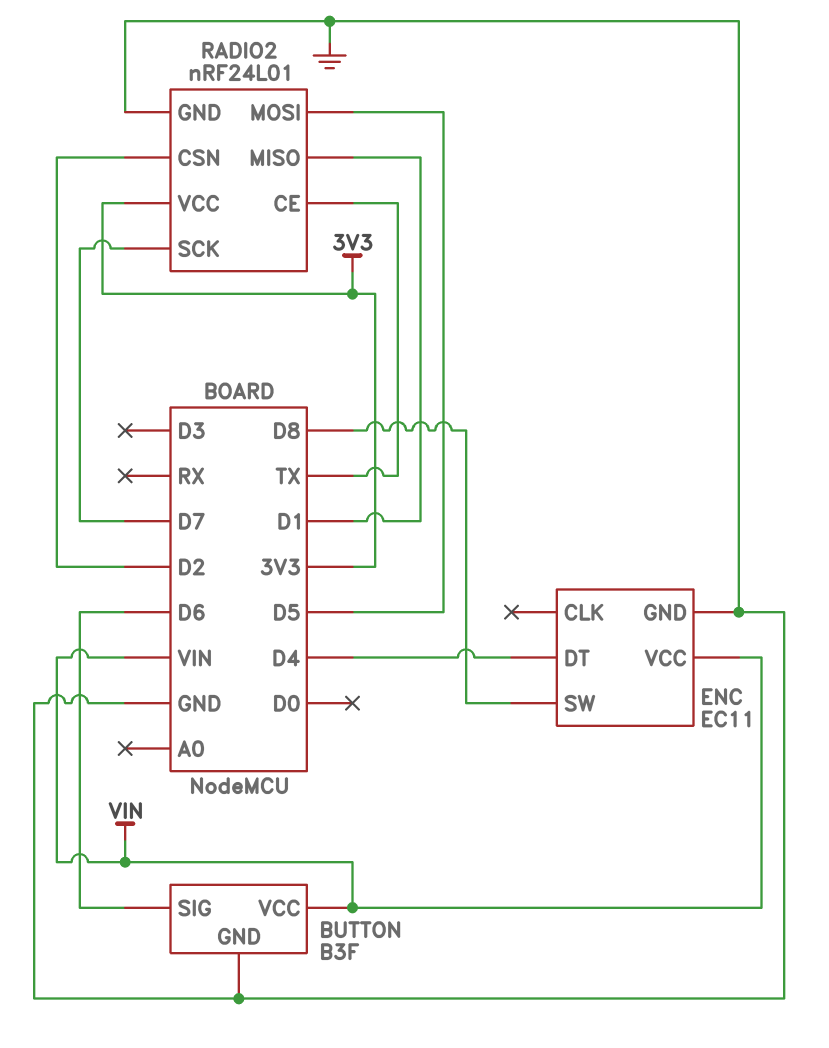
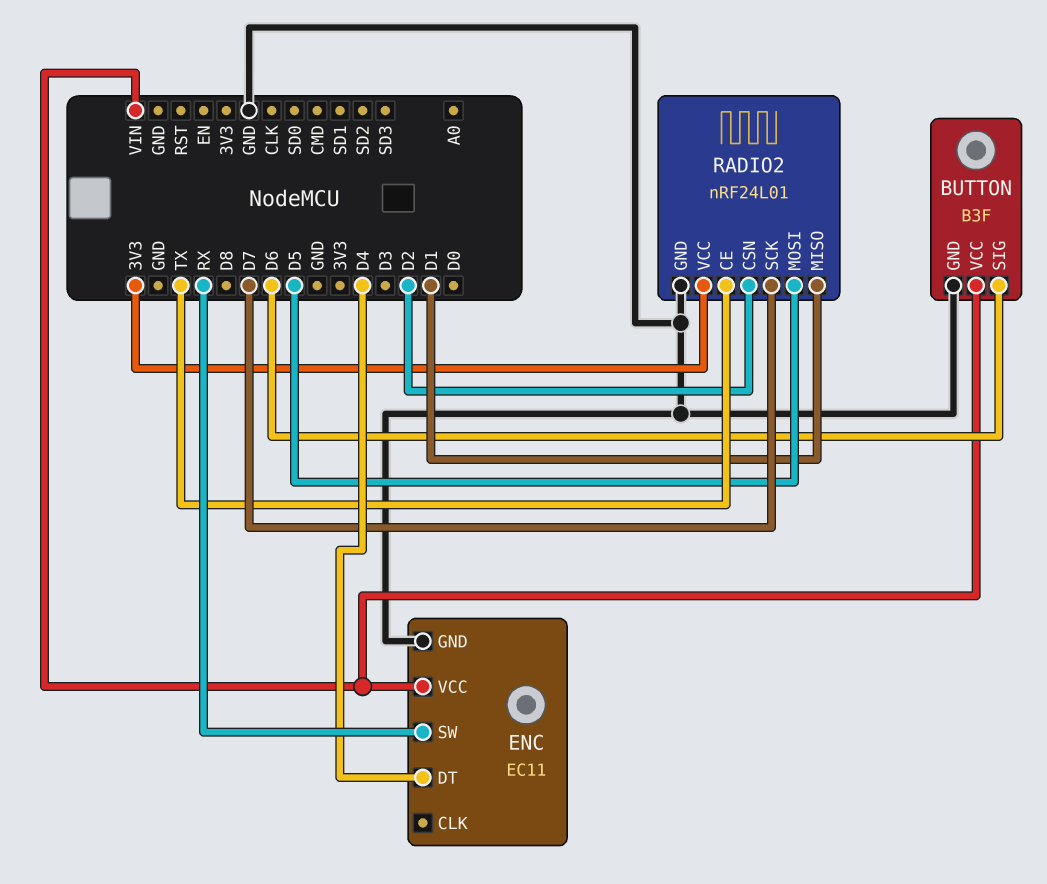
ENC pin SW: D8 -> RX

